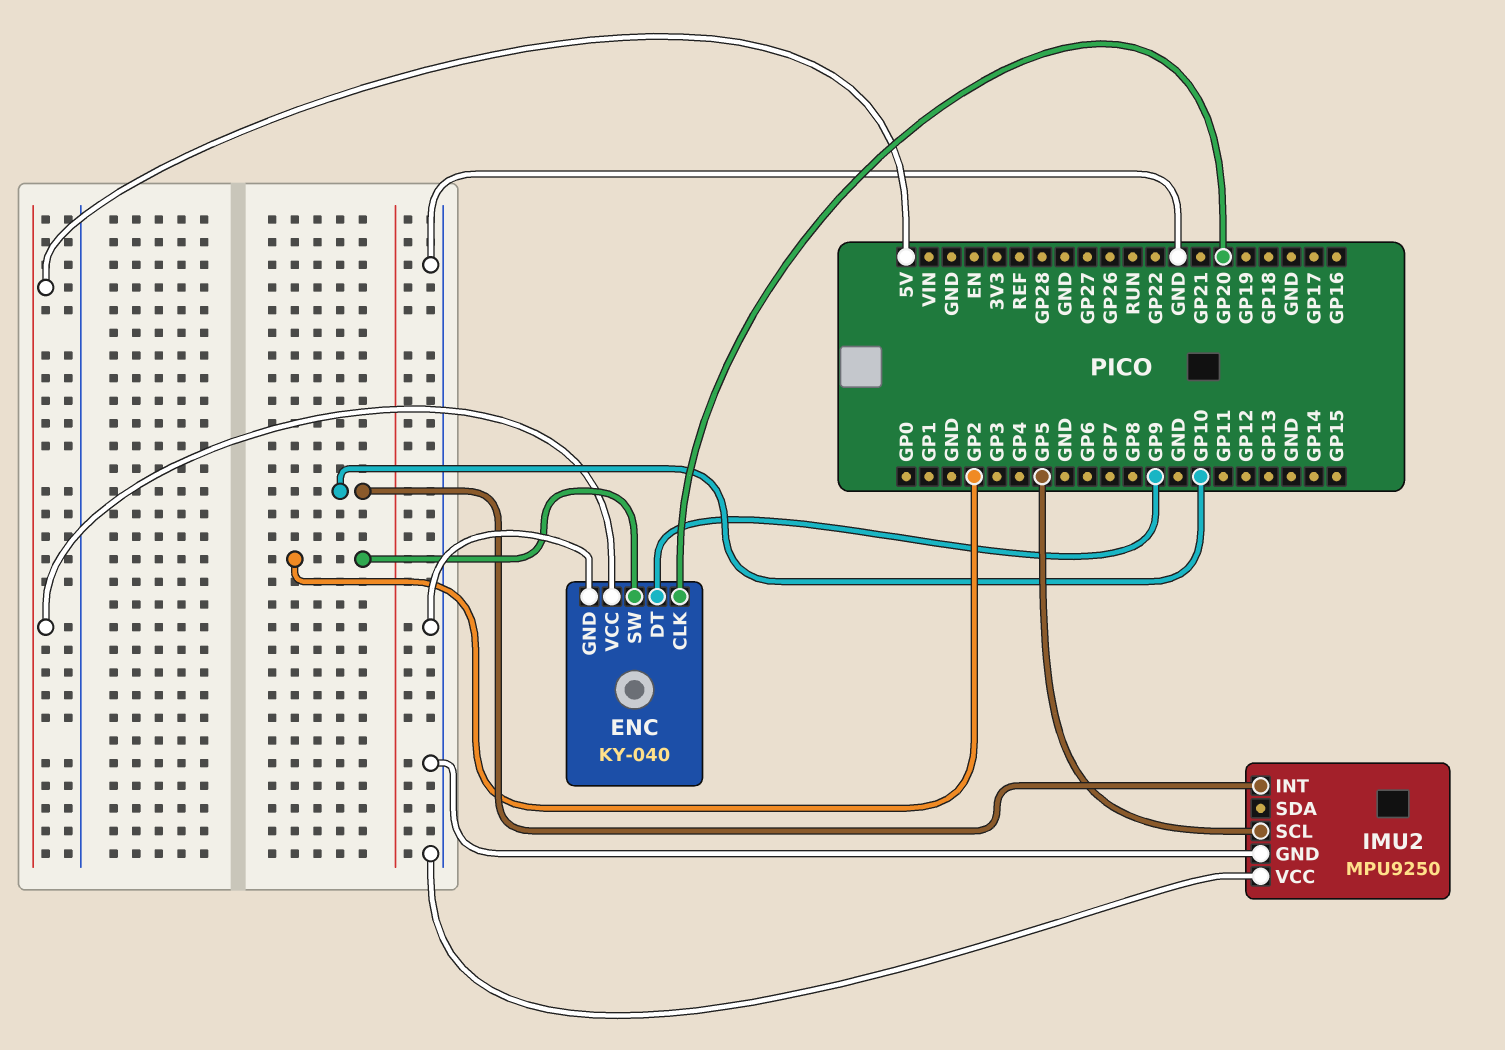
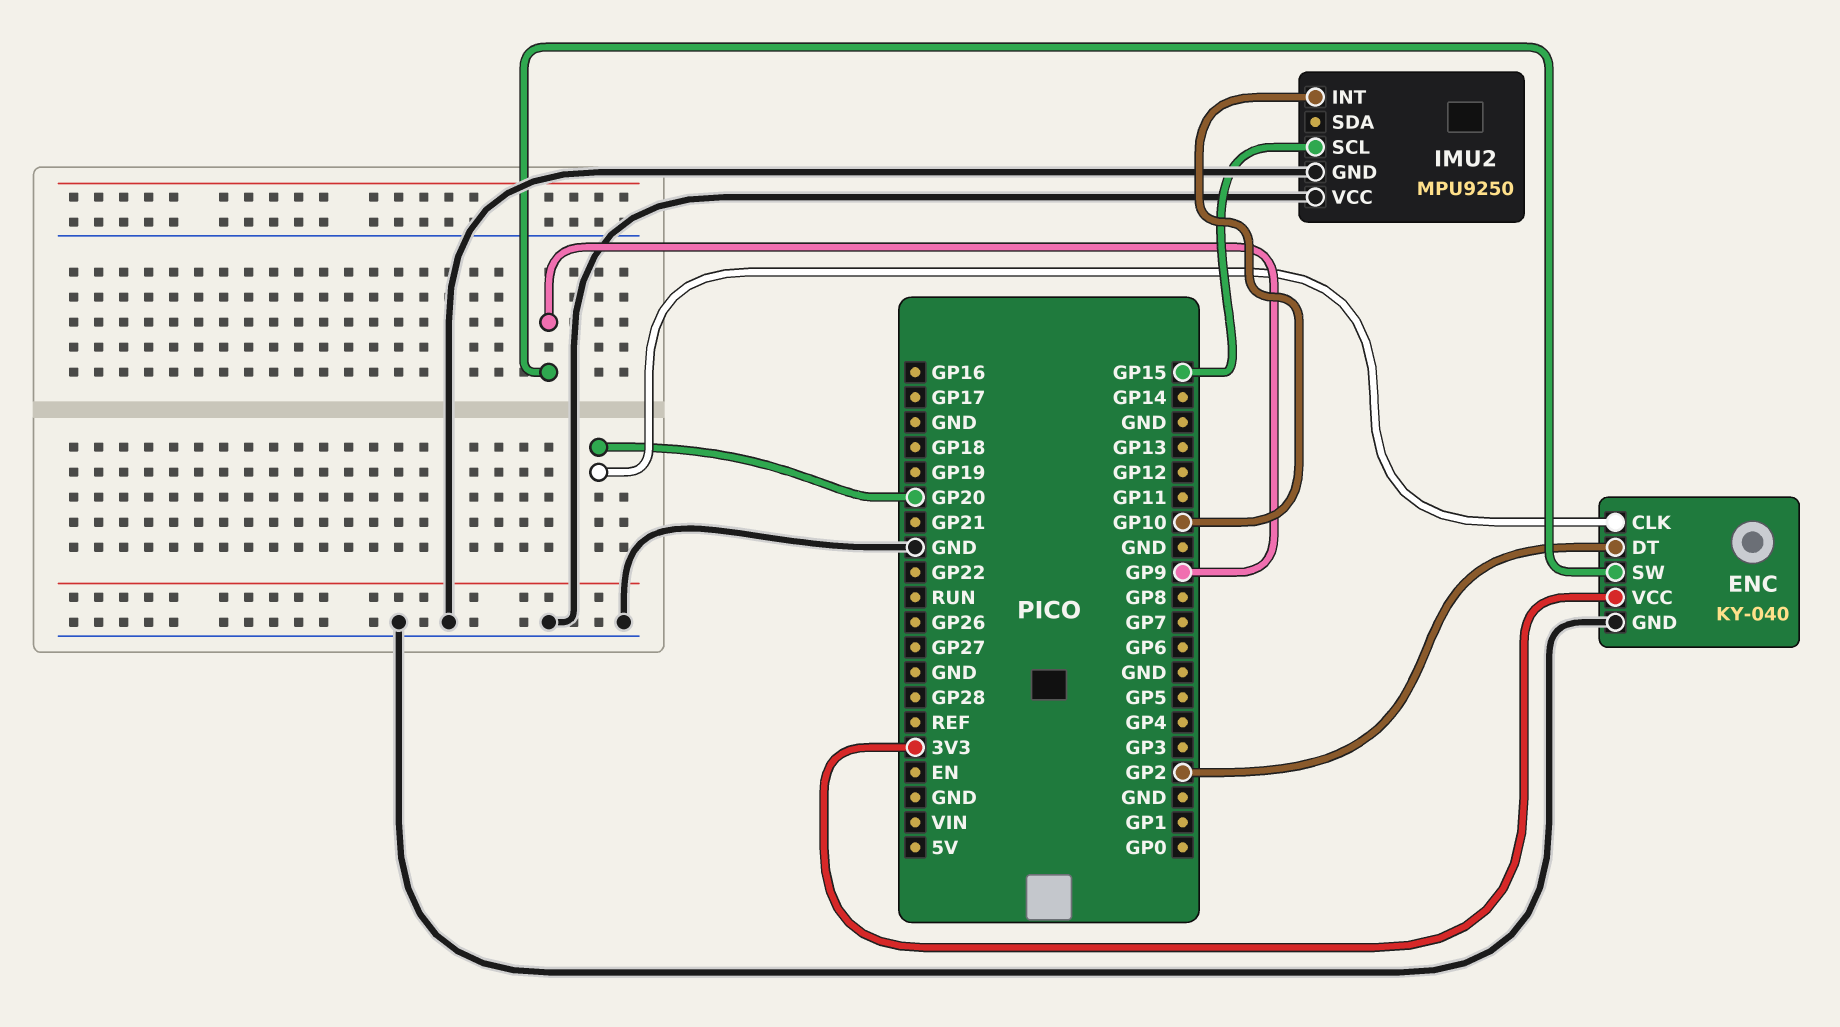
ENC pin DT: GP9 -> GP2
ENC pin SW: GP2 -> GP9
ENC pin VCC: 5V -> 3V3
IMU2 pin SCL: GP5 -> GP15

